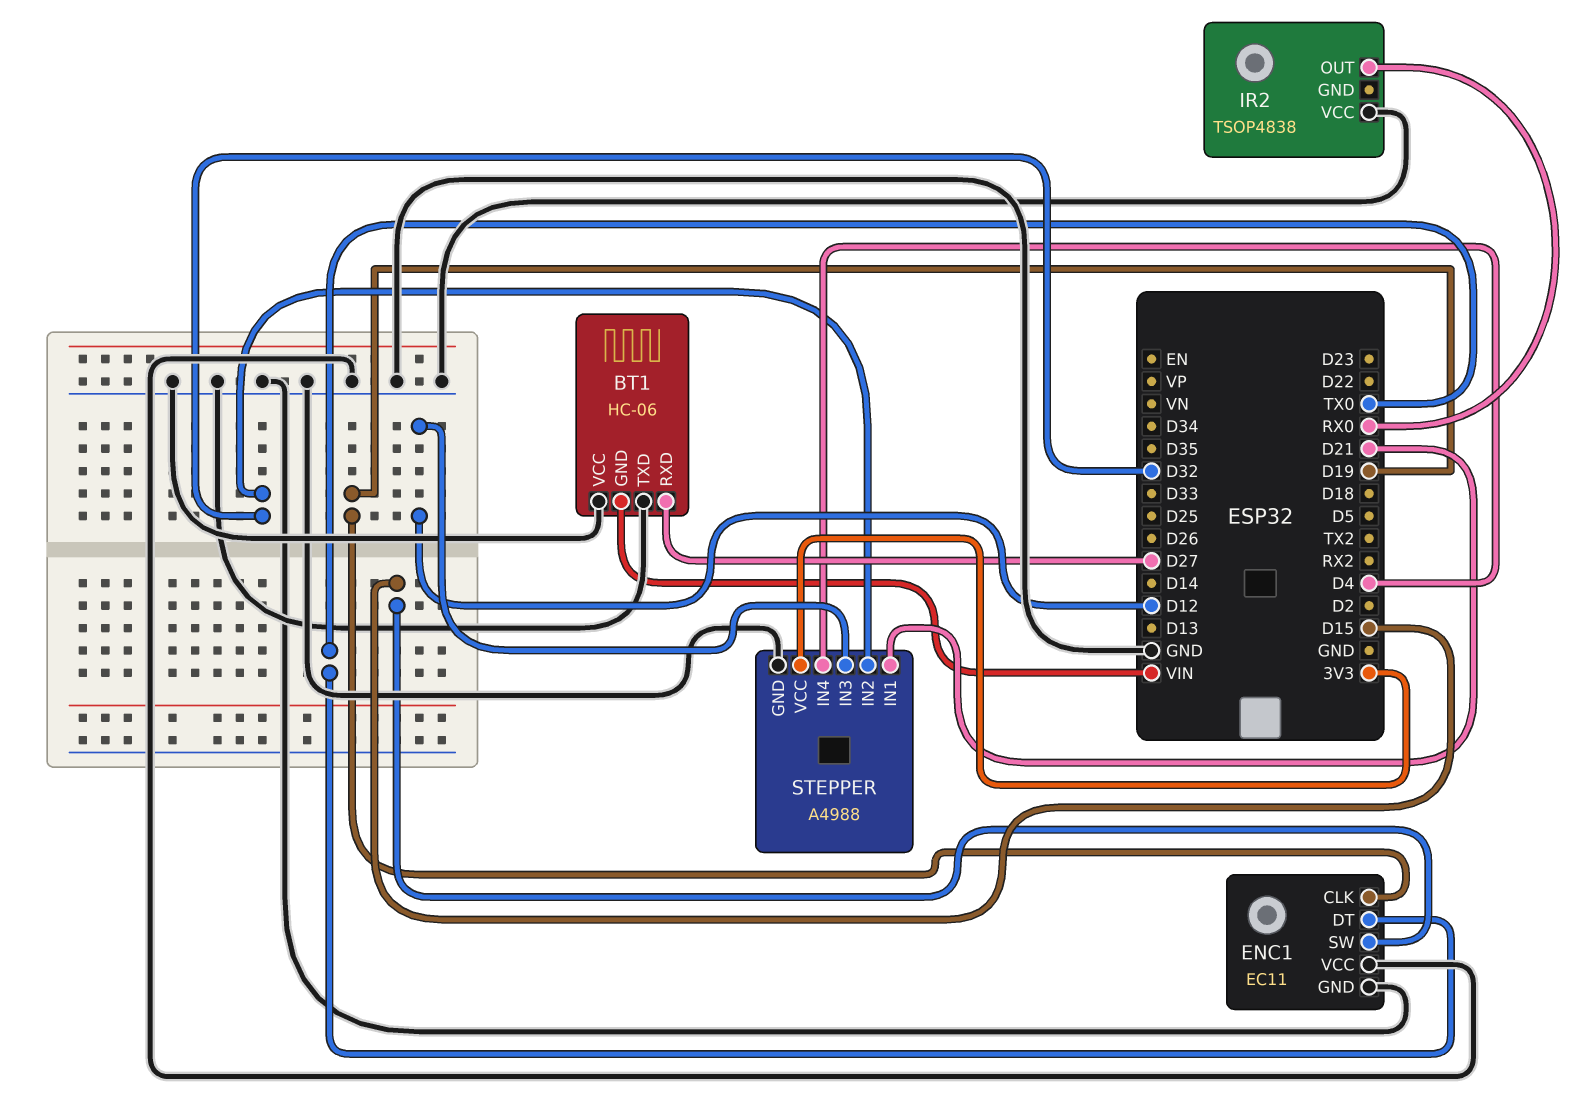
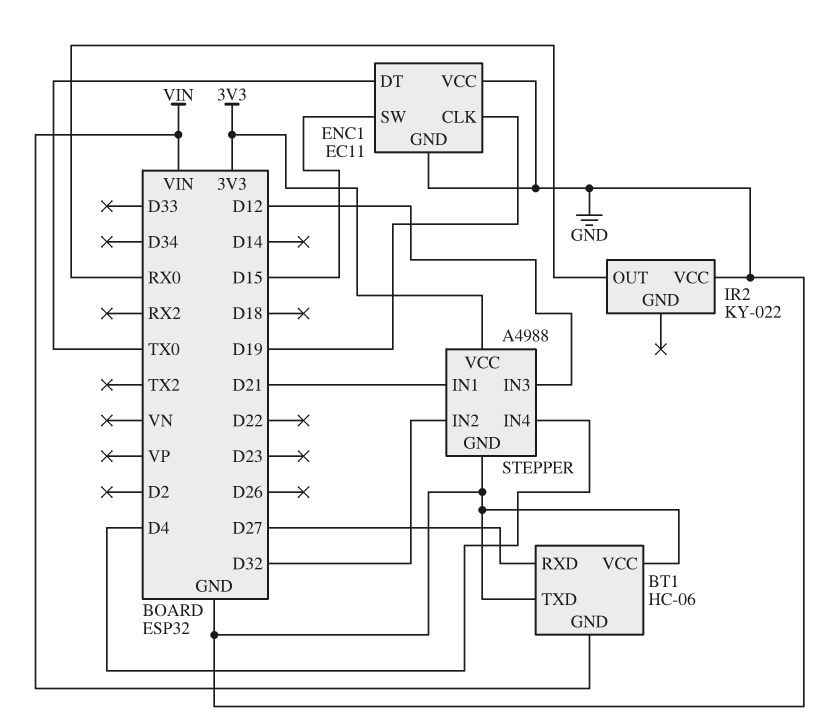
IR2: TSOP4838 -> KY-022

